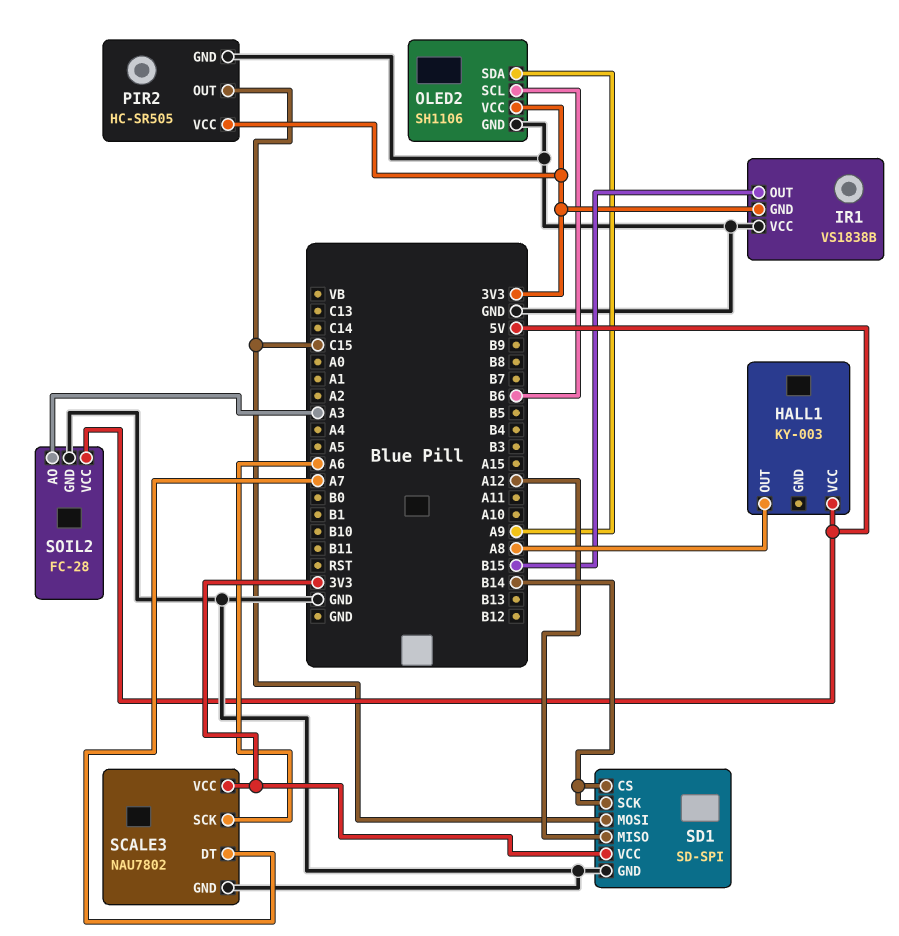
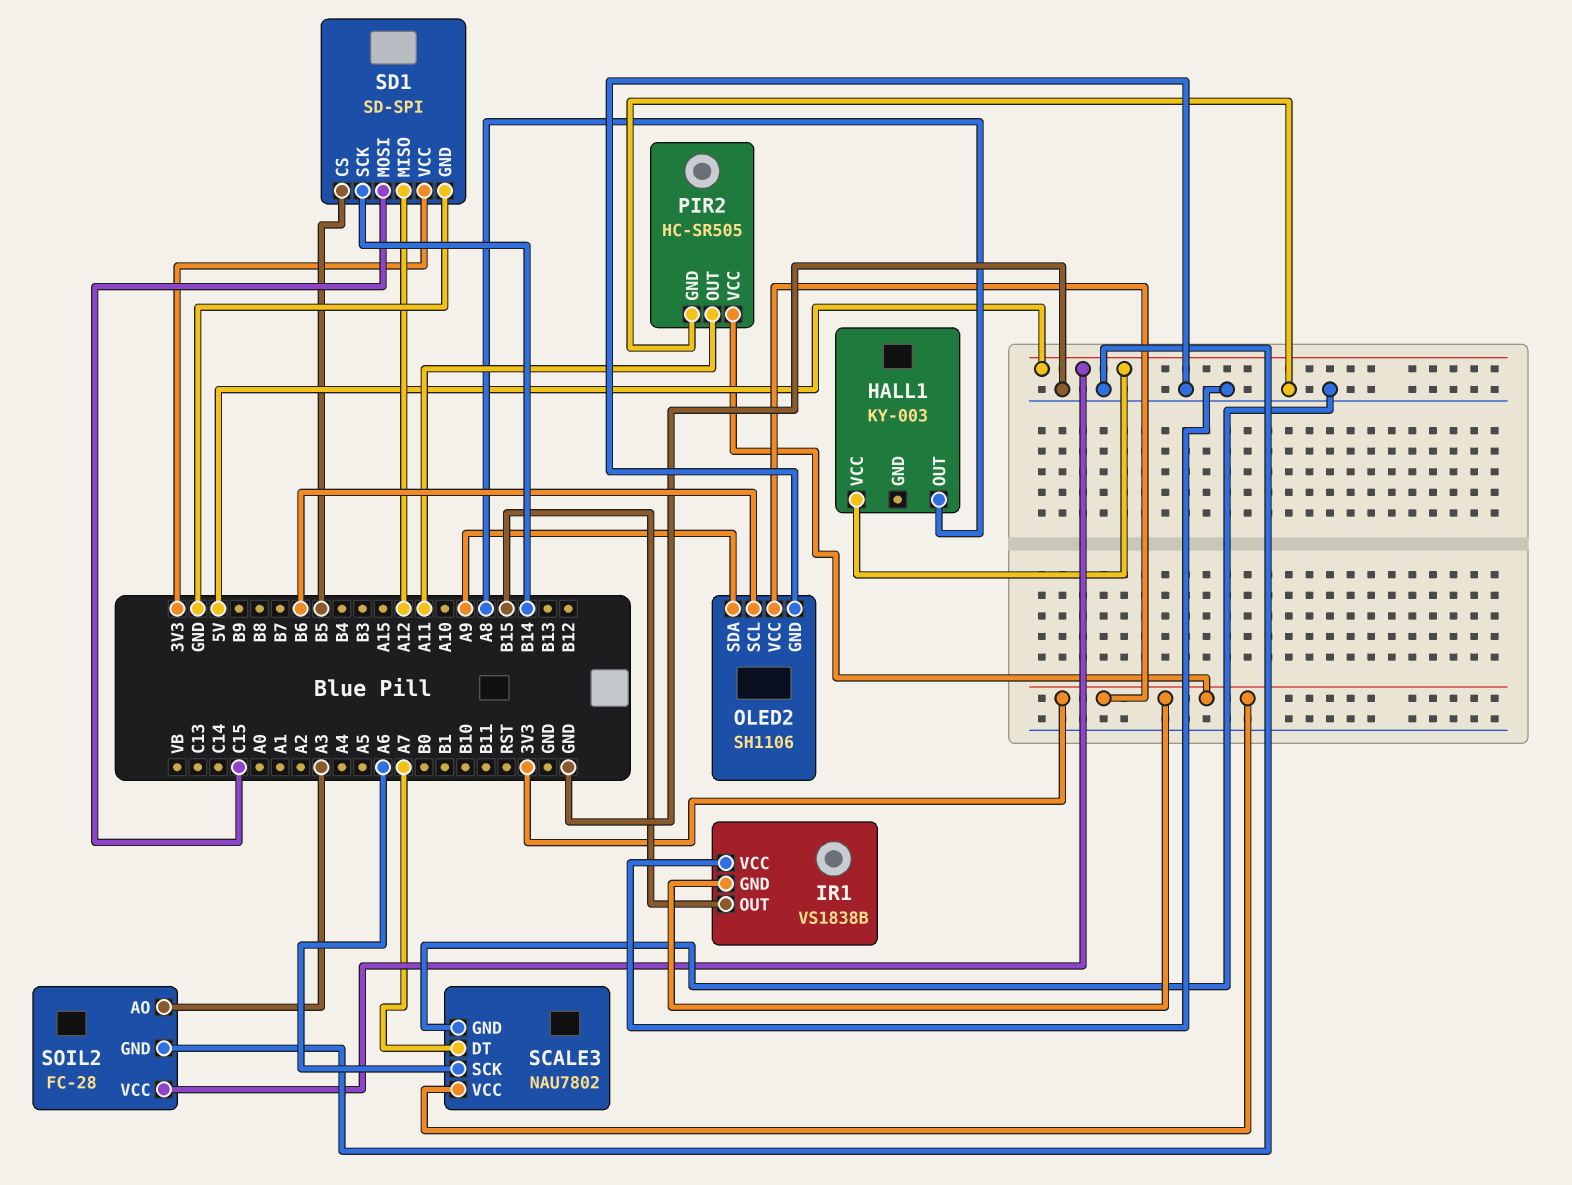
PIR2 pin OUT: C15 -> A11
SD1 pin CS: B14 -> B5

